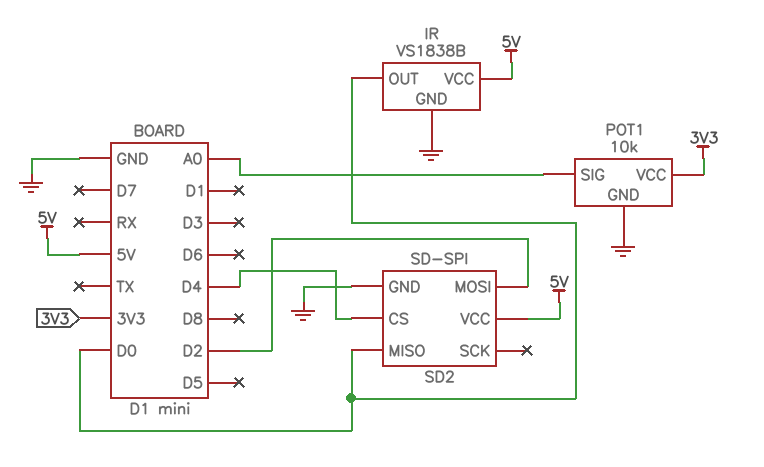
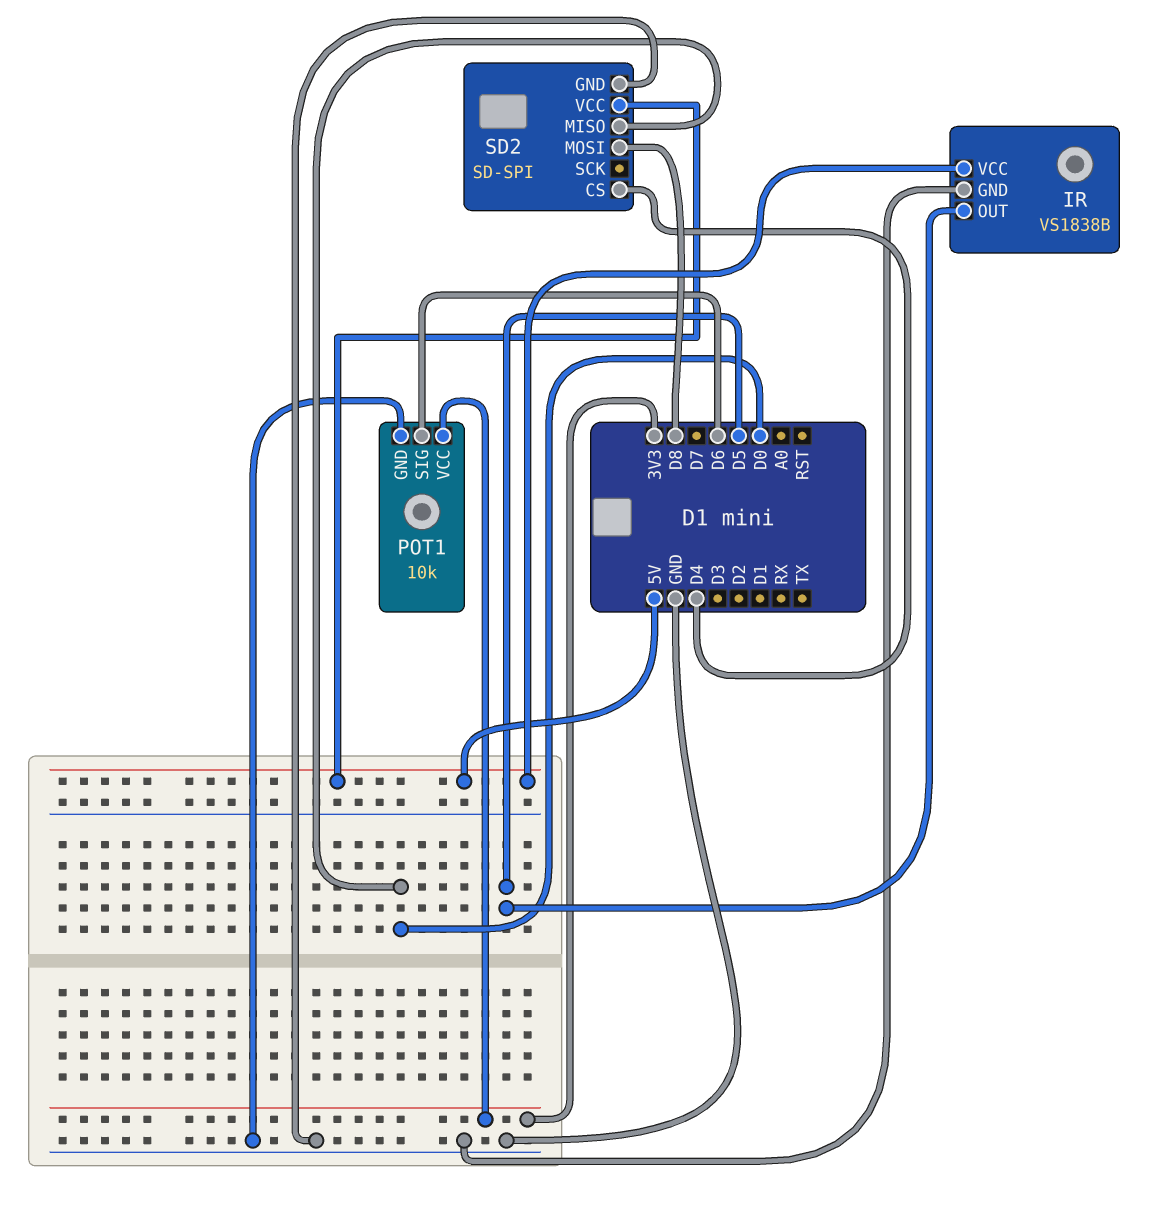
IR pin OUT: D0 -> D5
POT1 pin SIG: A0 -> D6
SD2 pin MOSI: D2 -> D8

